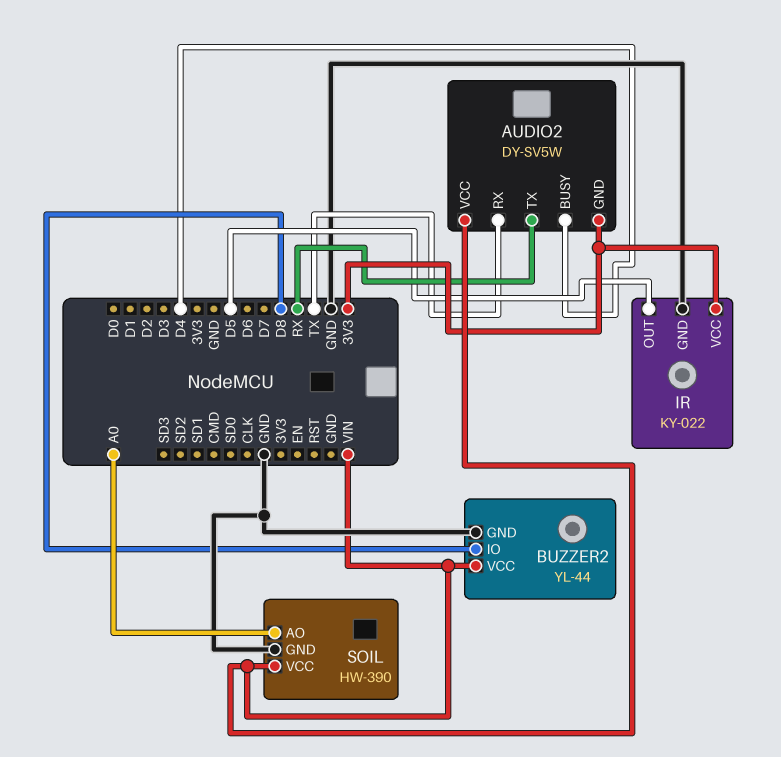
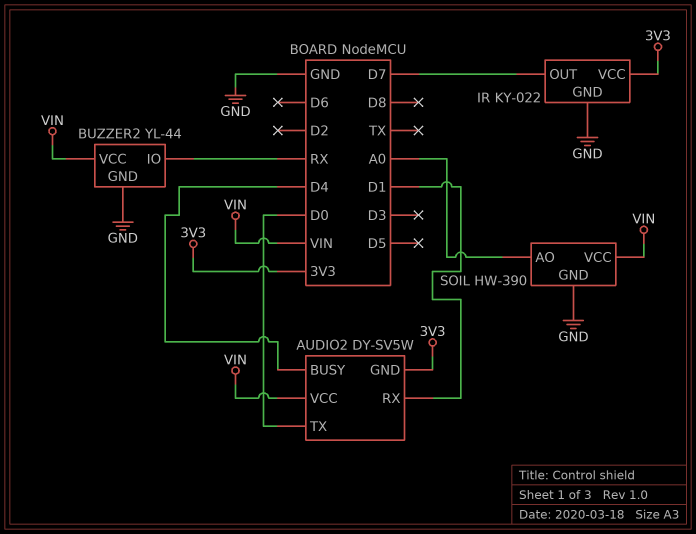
AUDIO2 pin RX: TX -> D1
AUDIO2 pin TX: RX -> D0
BUZZER2 pin IO: D8 -> RX
IR pin OUT: D5 -> D7

